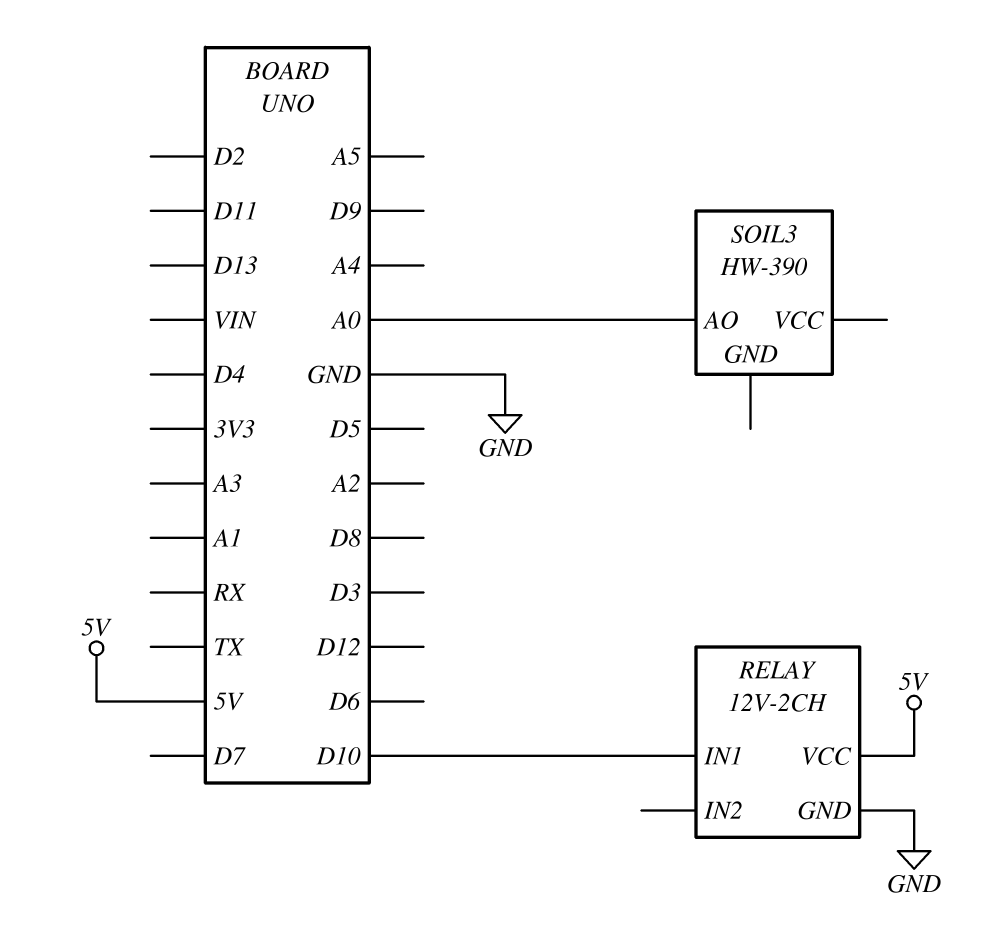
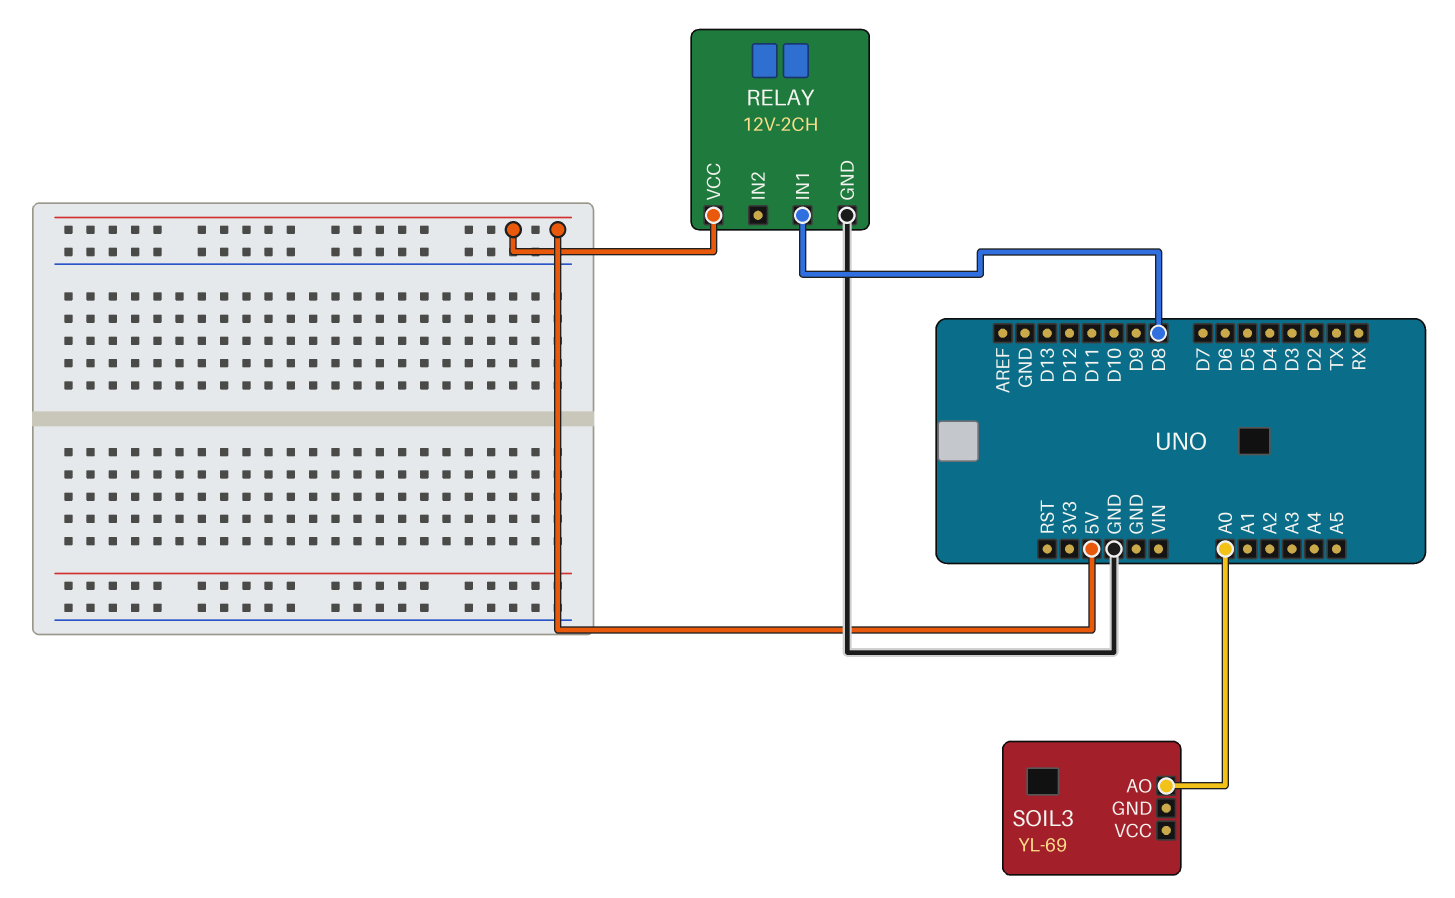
RELAY pin IN1: D10 -> D8
SOIL3: HW-390 -> YL-69

